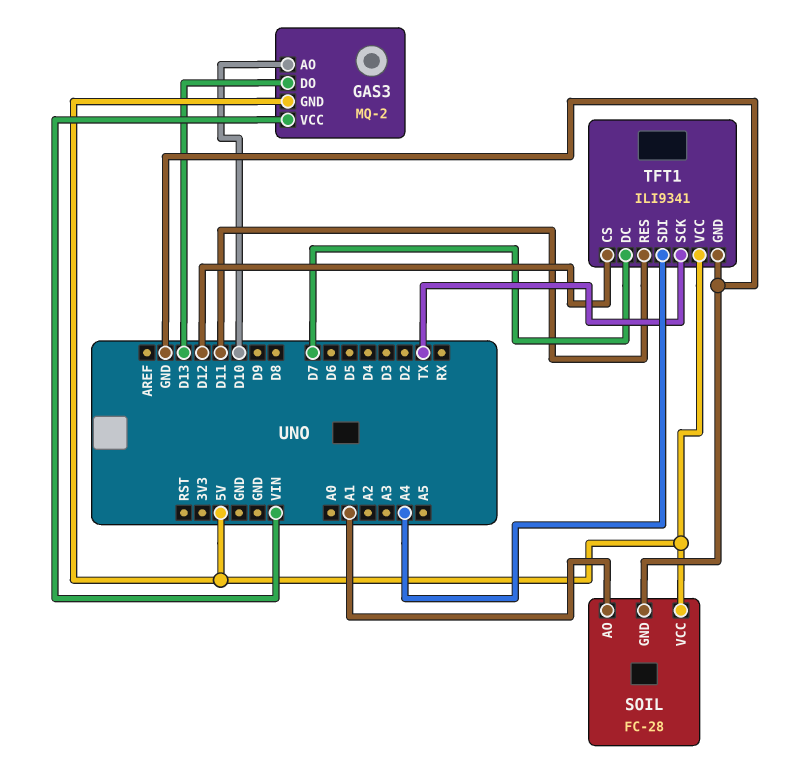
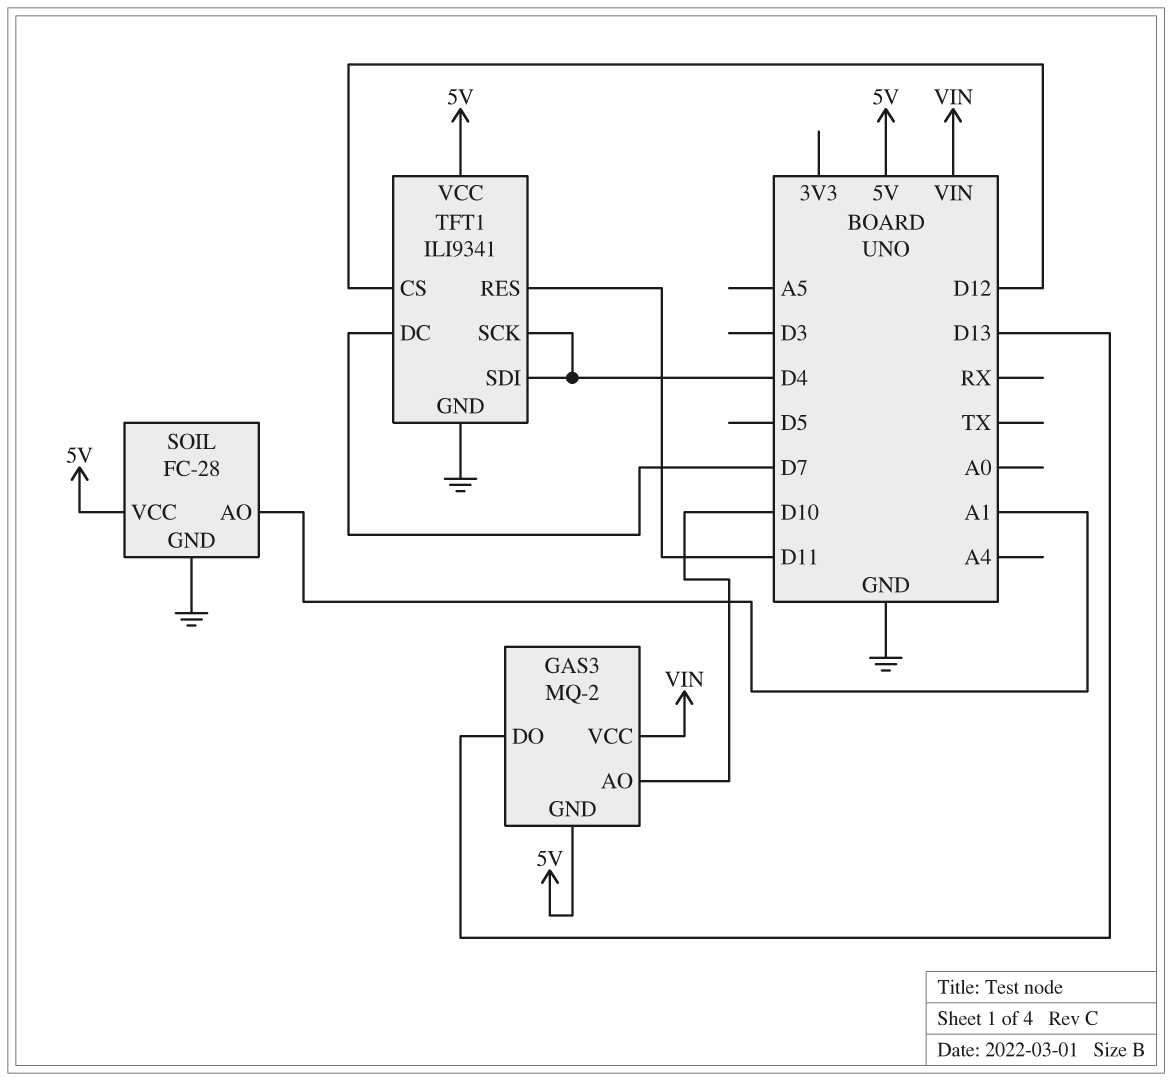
TFT1 pin SCK: TX -> D4
TFT1 pin SDI: A4 -> D4

